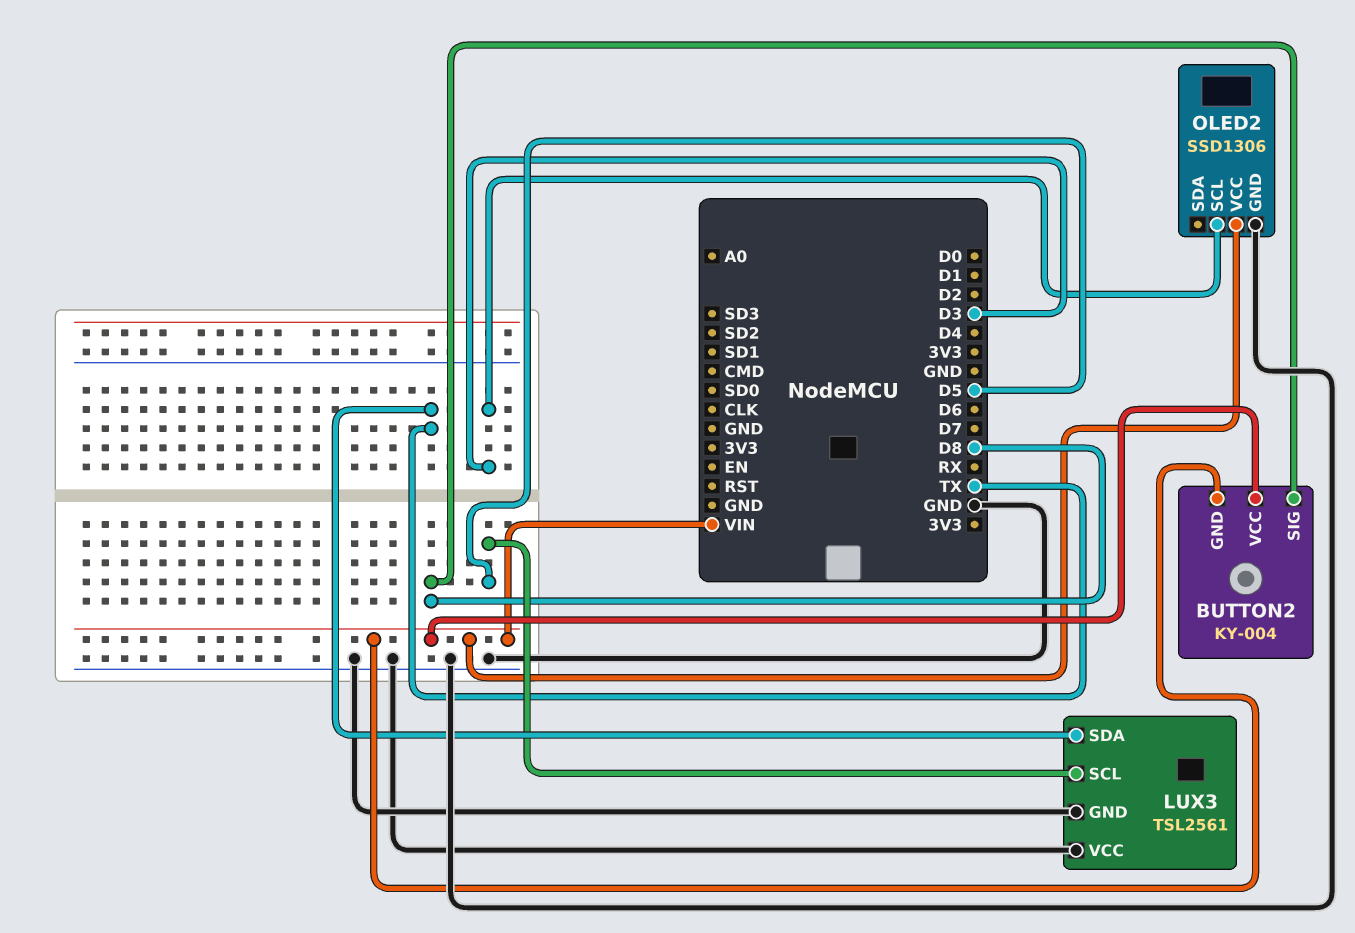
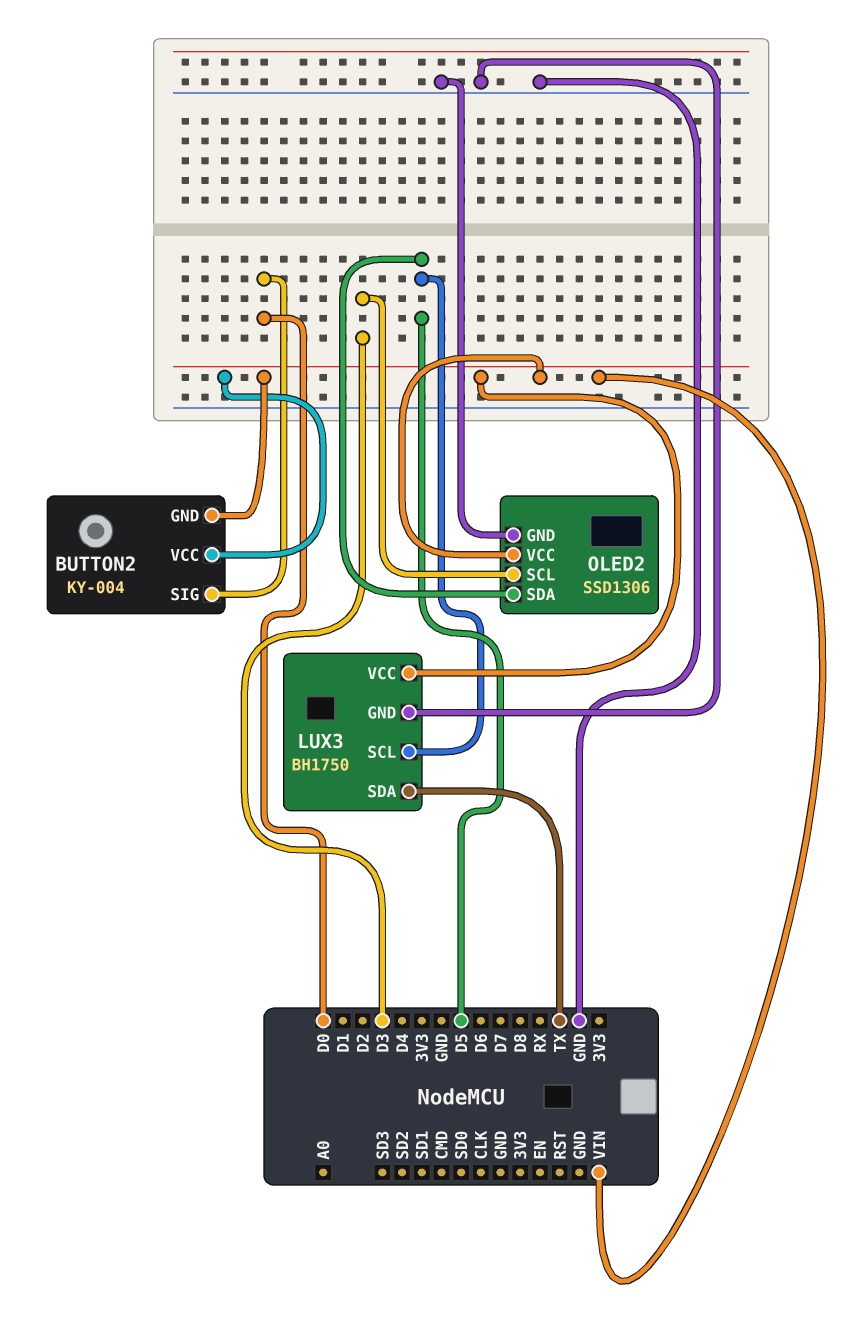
BUTTON2 pin SIG: D8 -> D0
LUX3: TSL2561 -> BH1750
LUX3 pin VCC: GND -> VIN
OLED2 pin SDA: none -> D5

